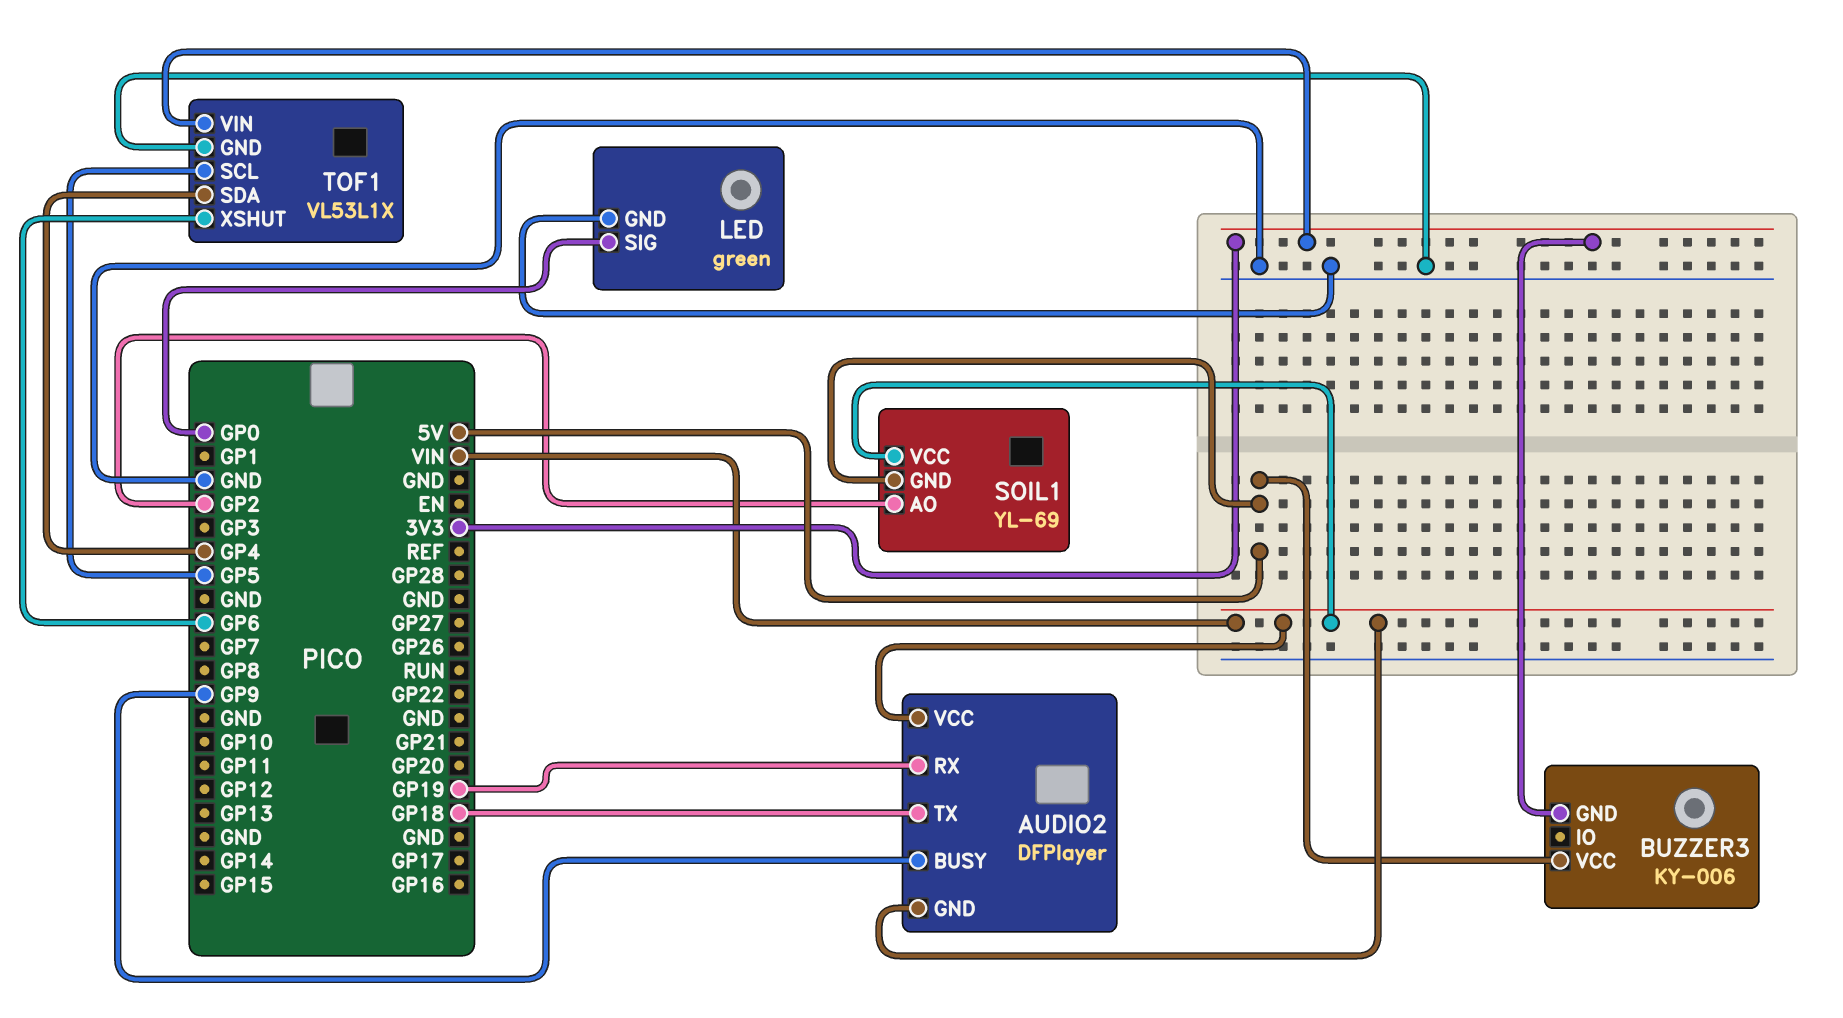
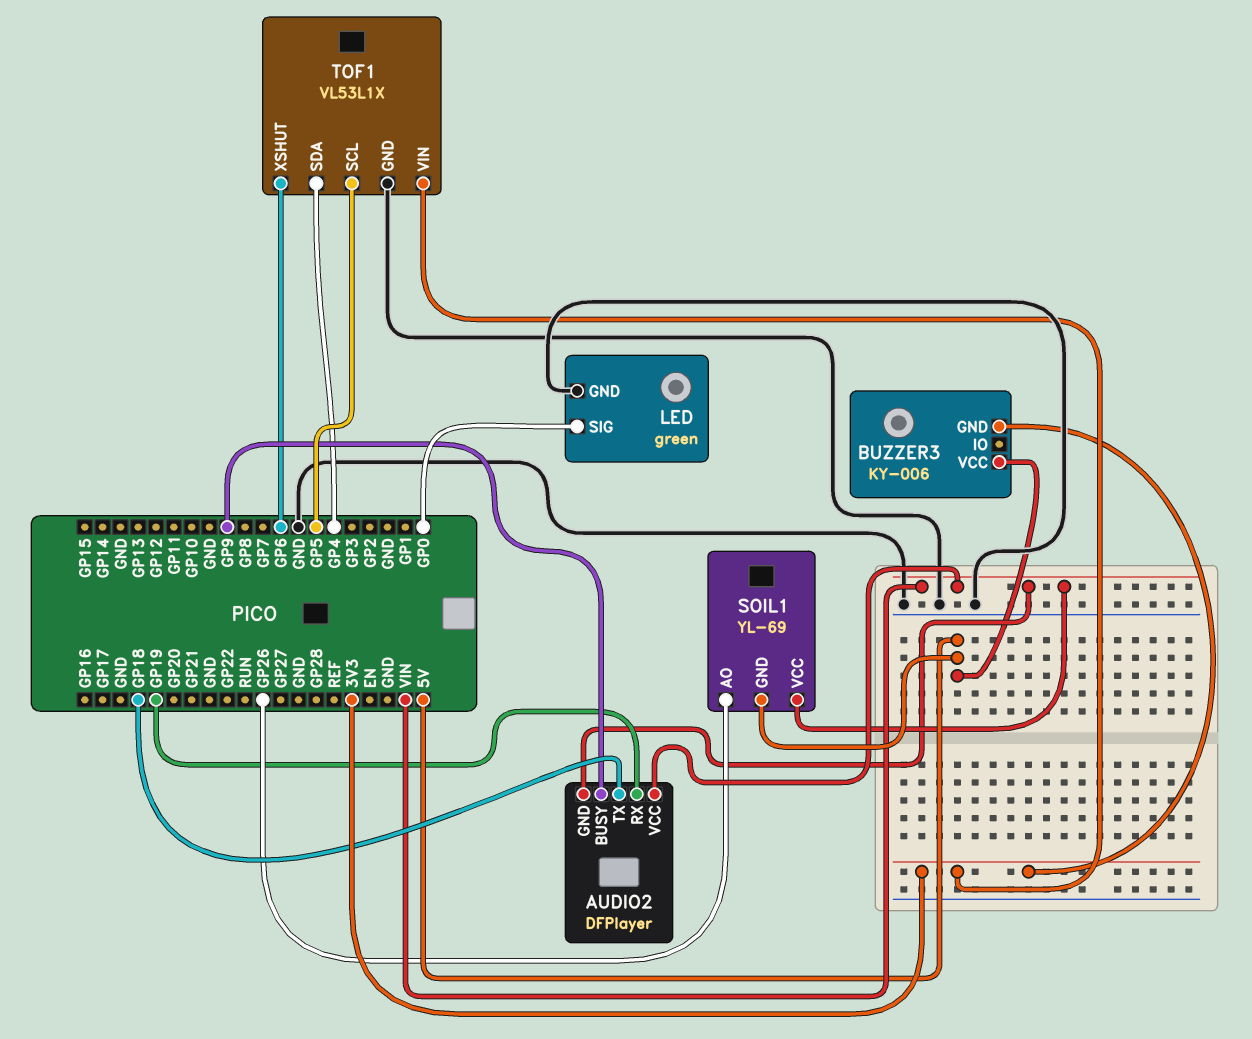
SOIL1 pin AO: GP2 -> GP26

